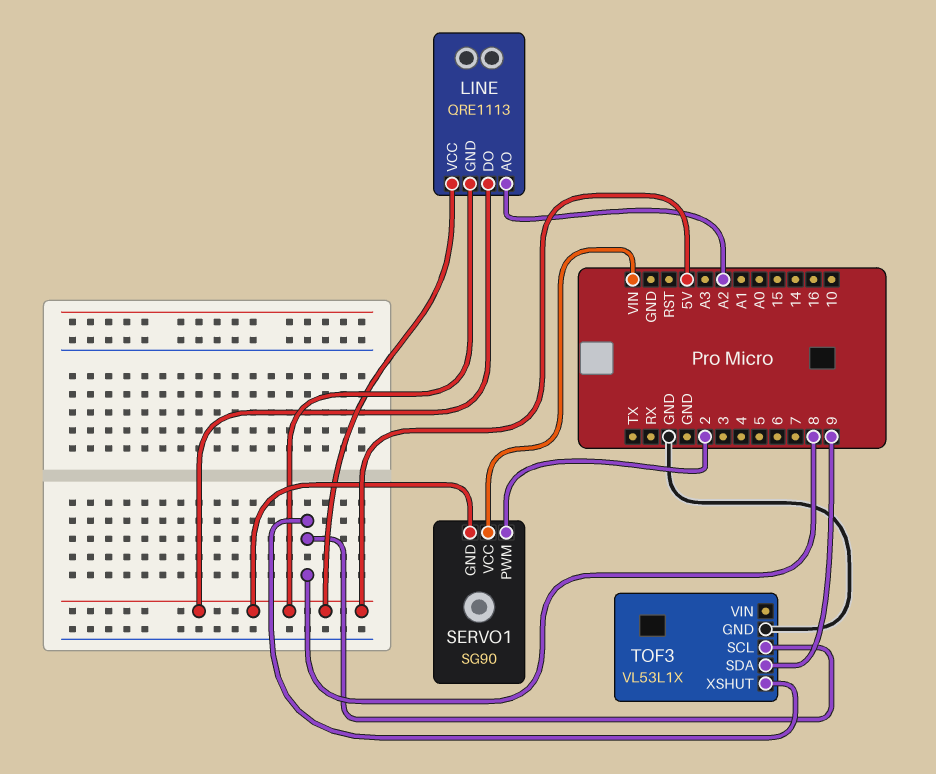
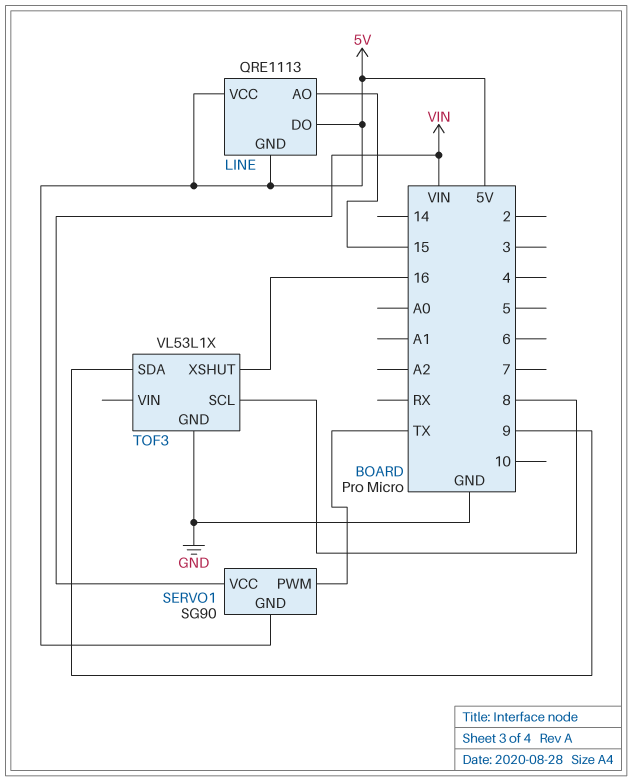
LINE pin AO: A2 -> 15
SERVO1 pin PWM: 2 -> TX
TOF3 pin XSHUT: 8 -> 16

